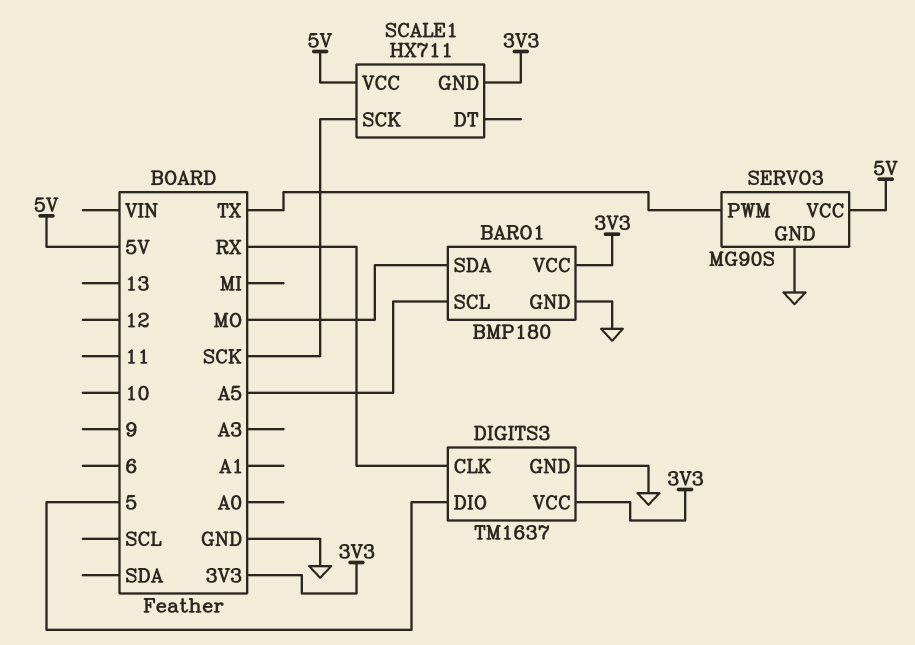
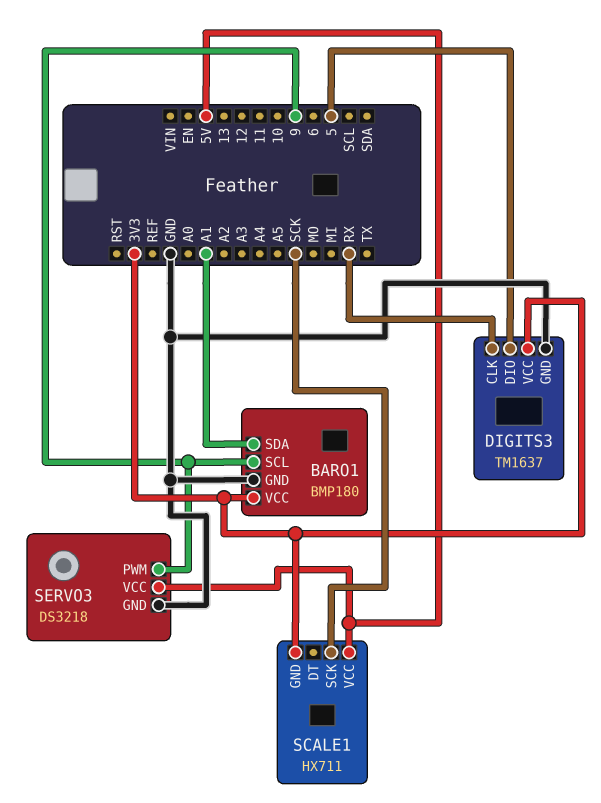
BARO1 pin SCL: A5 -> 9
BARO1 pin SDA: MO -> A1
SERVO3: MG90S -> DS3218
SERVO3 pin PWM: TX -> 9

